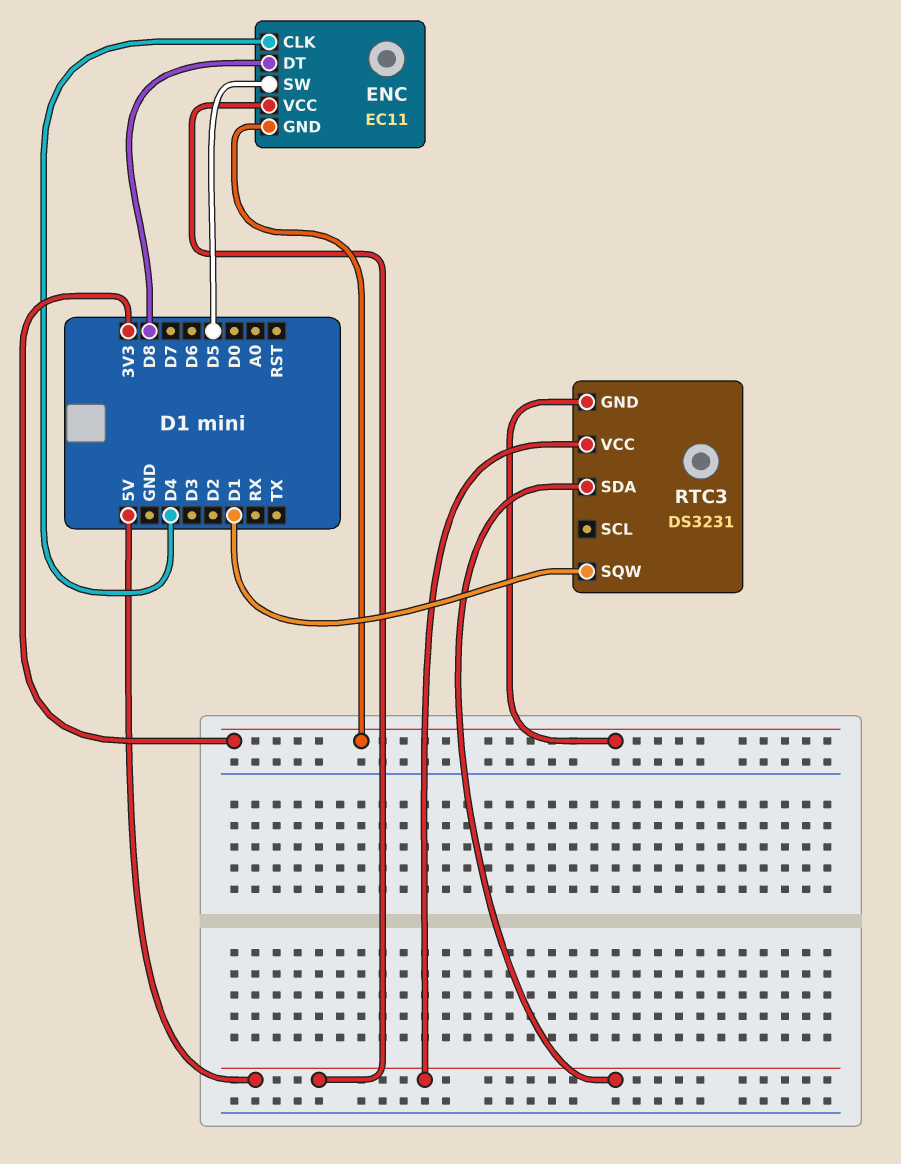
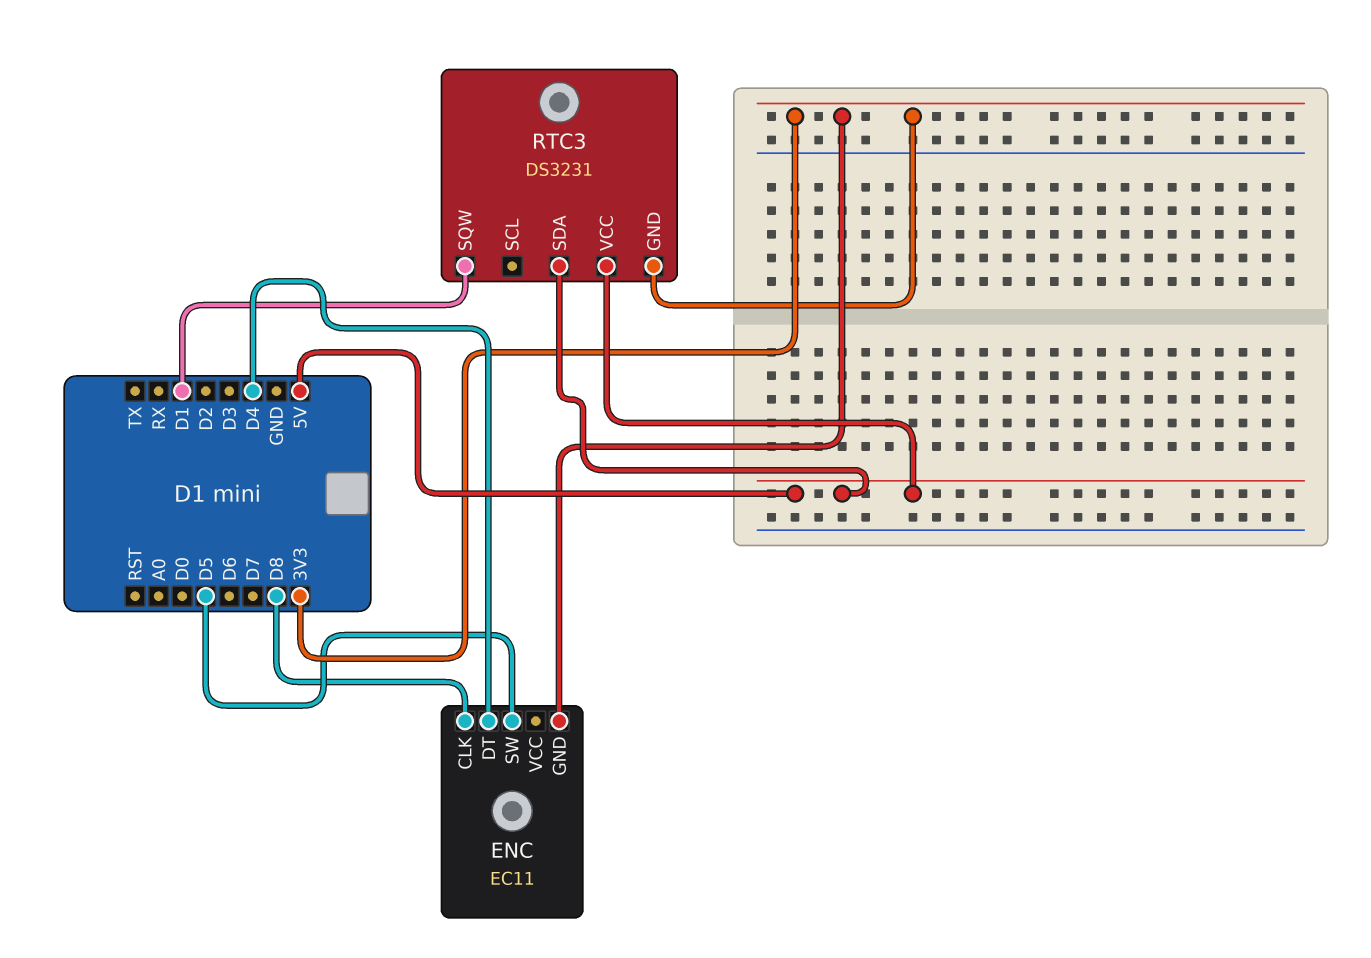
ENC pin CLK: D4 -> D8
ENC pin DT: D8 -> D4
ENC pin VCC: 5V -> none

